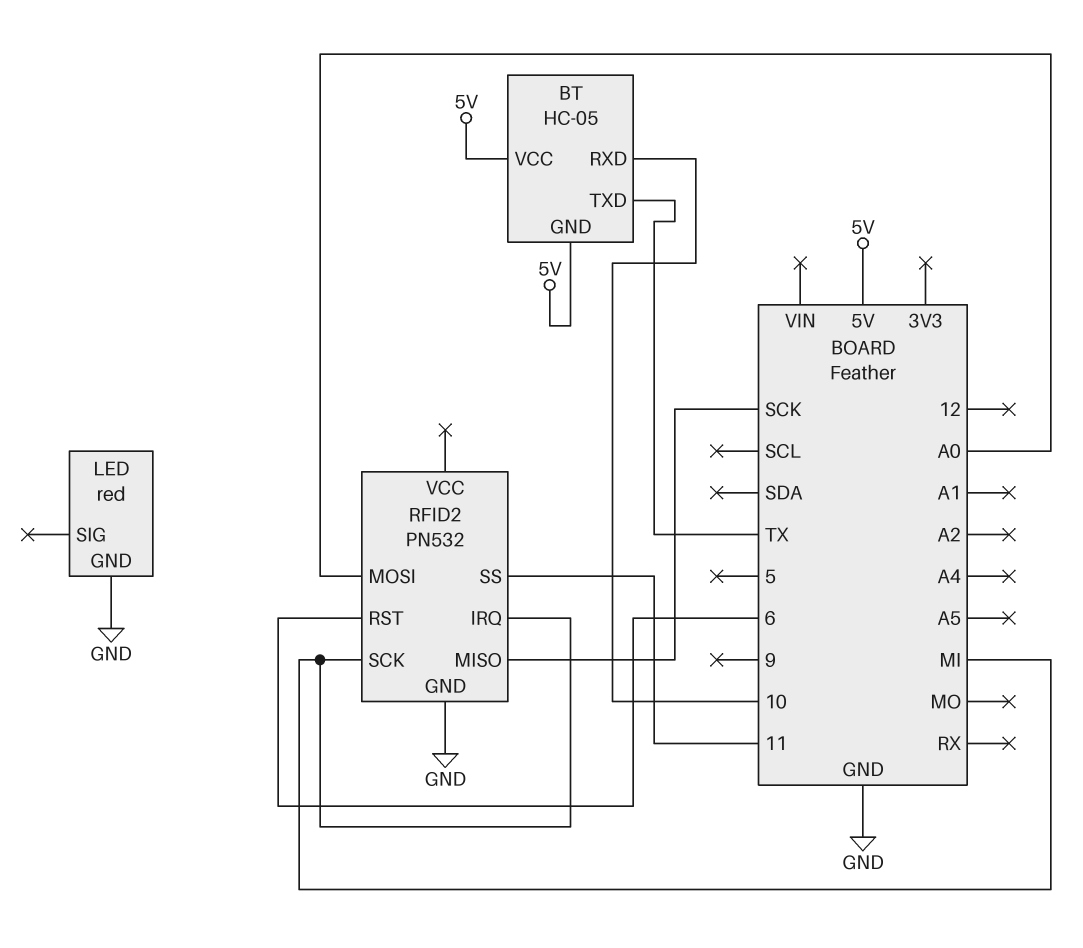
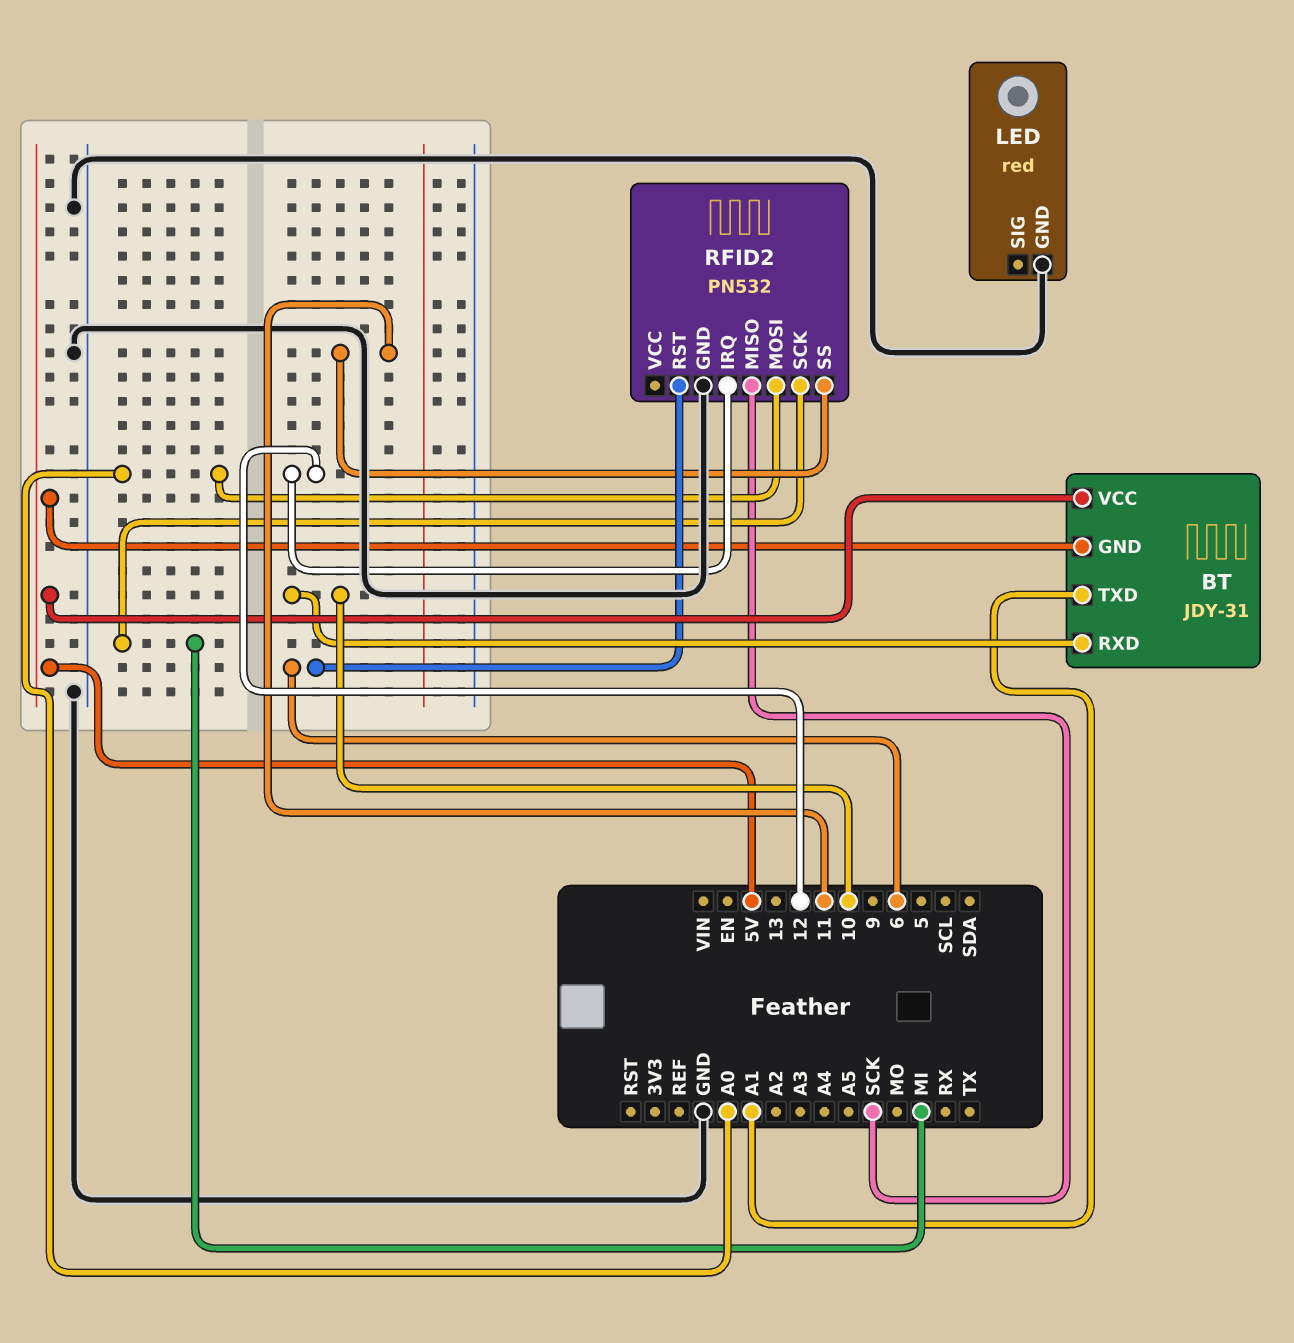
BT: HC-05 -> JDY-31
BT pin TXD: TX -> A1
RFID2 pin IRQ: MI -> 12

